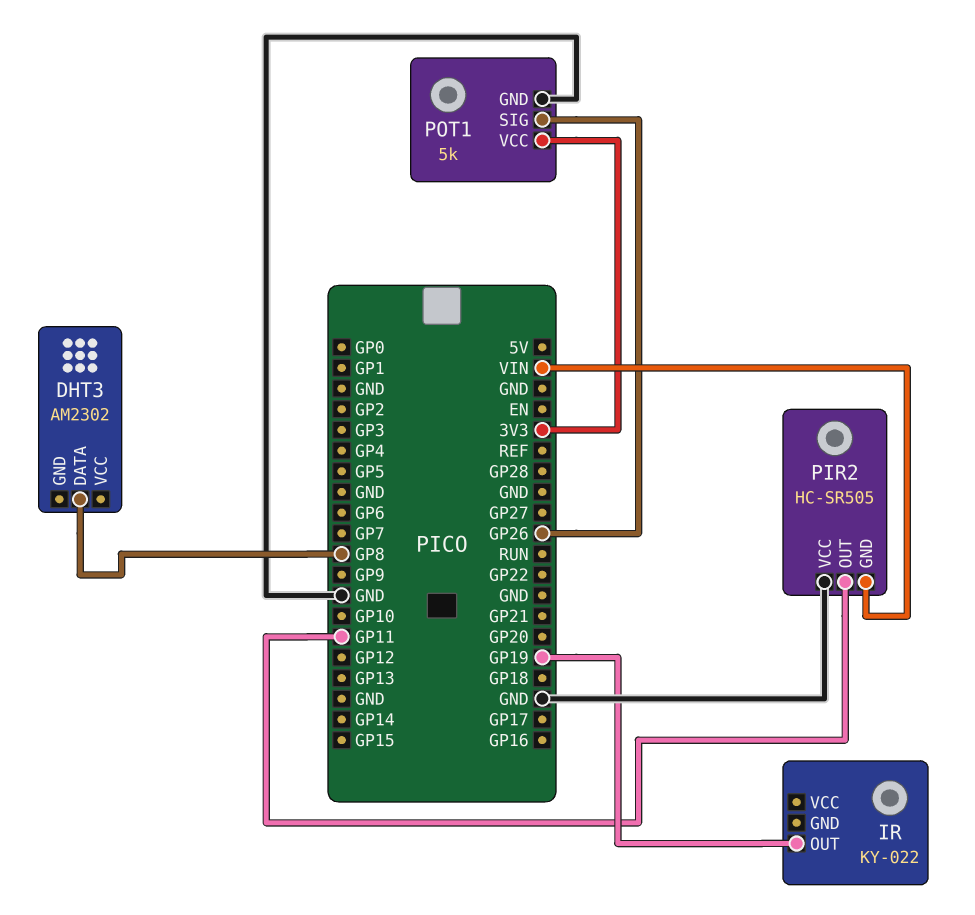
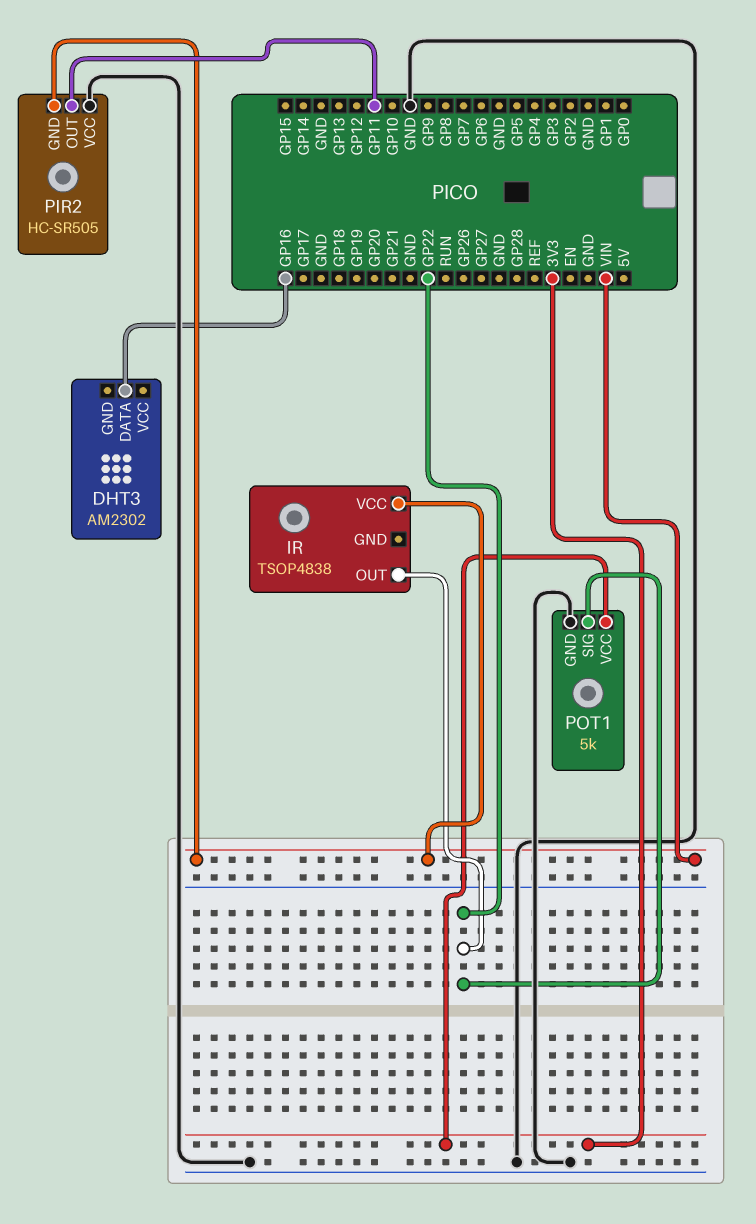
DHT3 pin DATA: GP8 -> GP16
IR: KY-022 -> TSOP4838
IR pin OUT: GP19 -> GP22
IR pin VCC: none -> VIN
POT1 pin SIG: GP26 -> GP22

